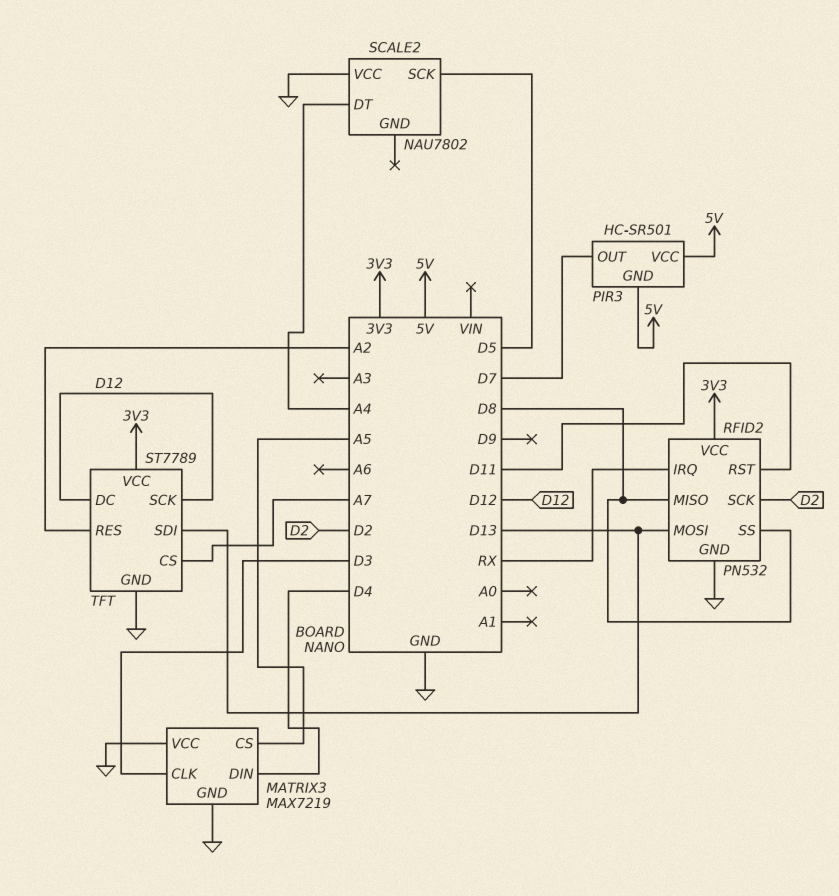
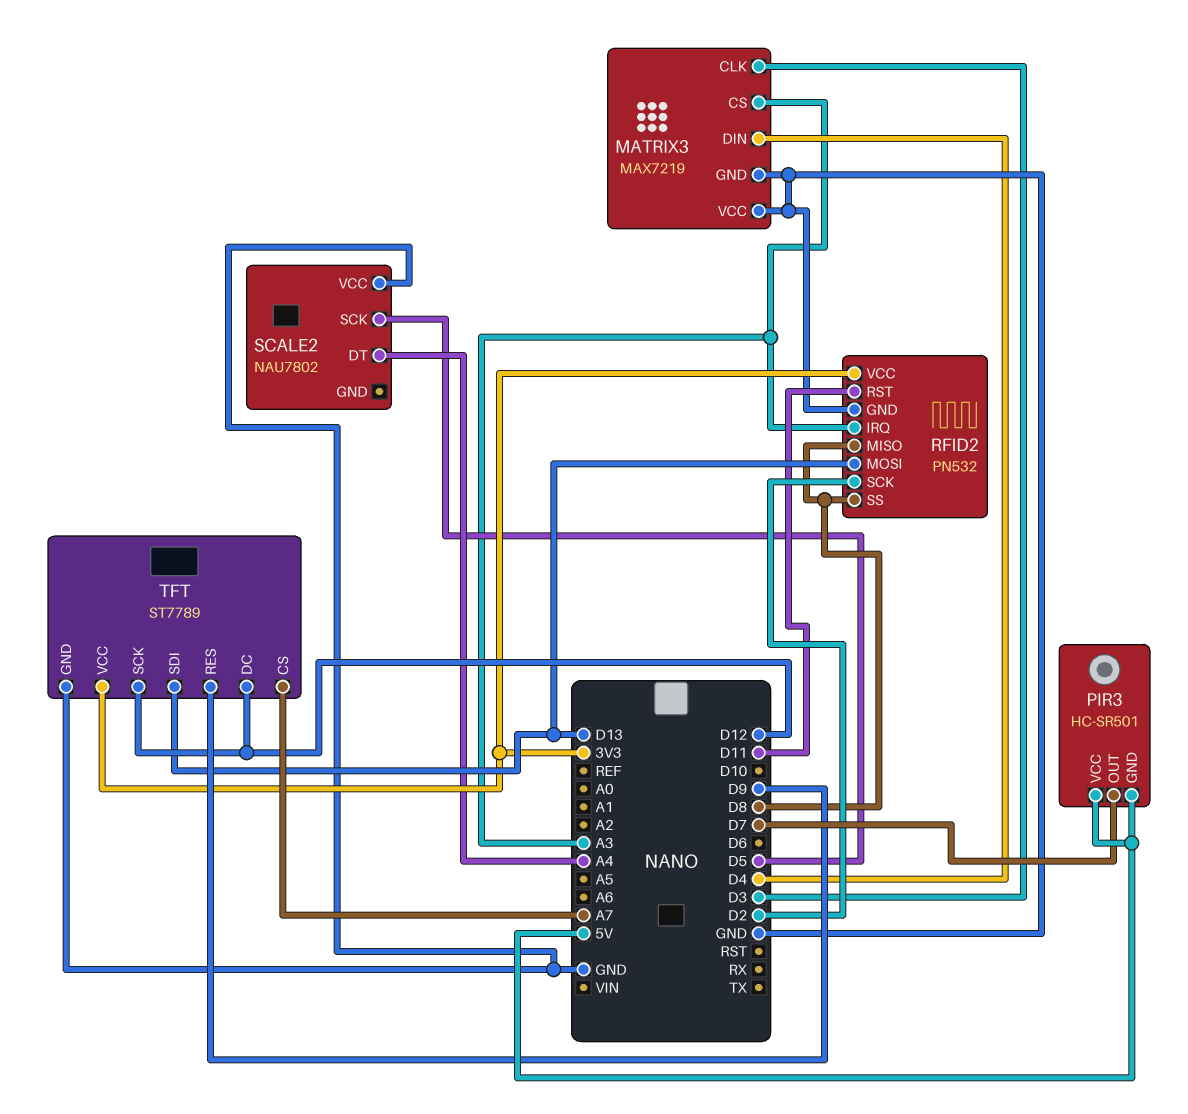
MATRIX3 pin CS: A5 -> A3
RFID2 pin IRQ: RX -> A3
TFT pin RES: A2 -> D9

